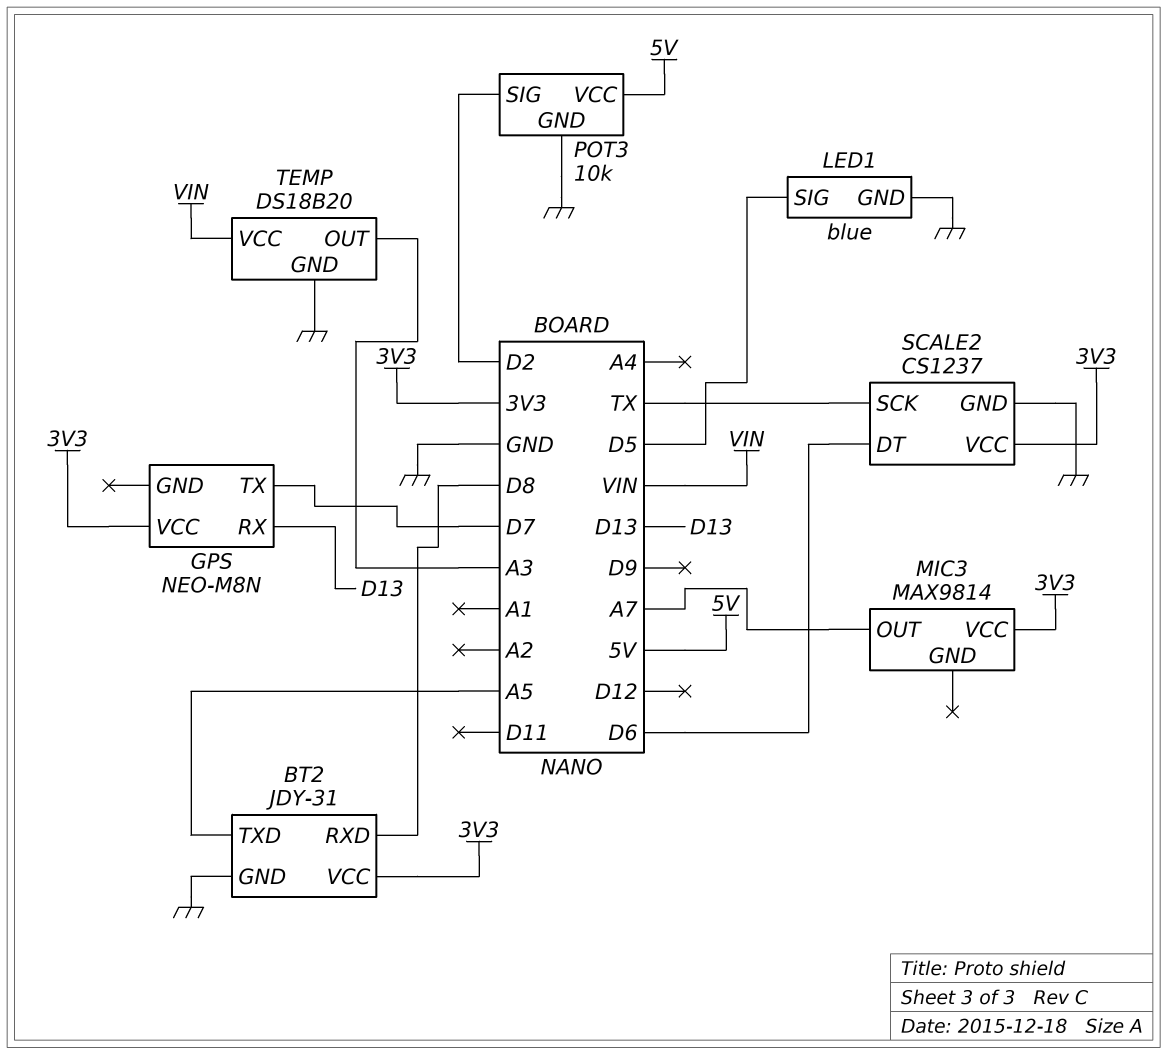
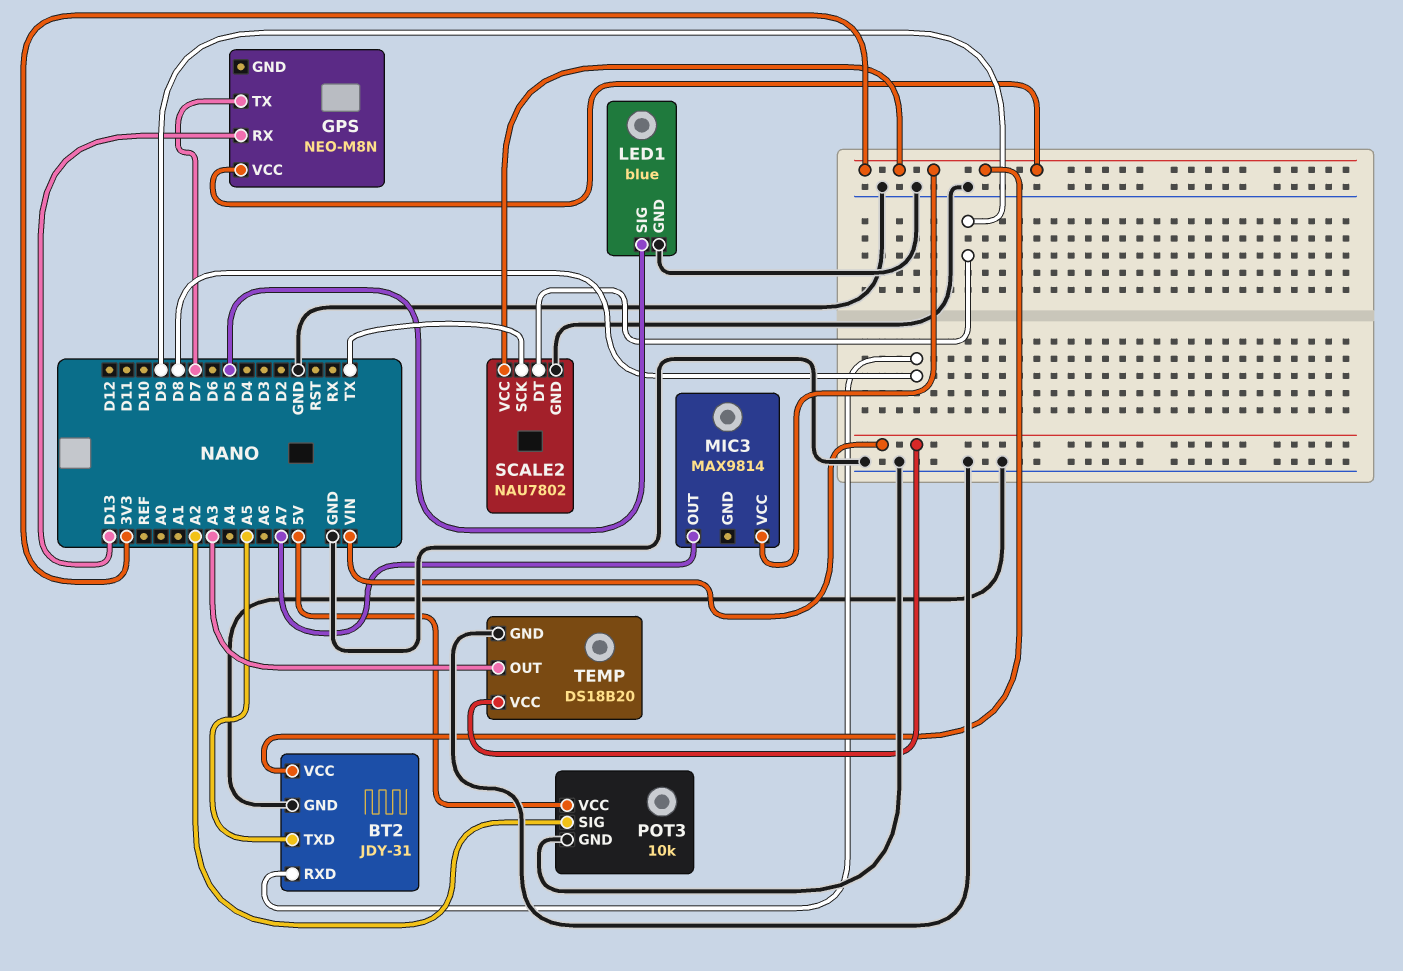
POT3 pin SIG: D2 -> A2
SCALE2: CS1237 -> NAU7802
SCALE2 pin DT: D6 -> D9

